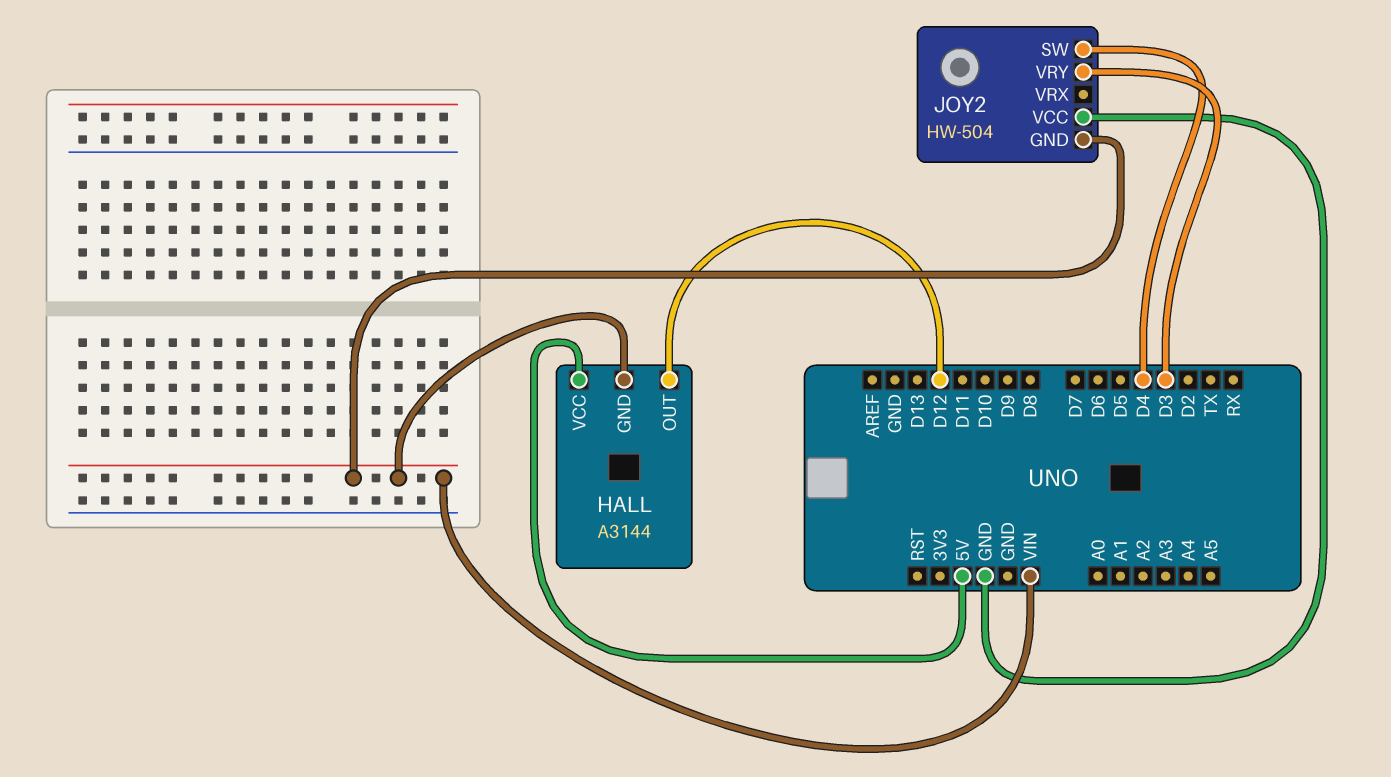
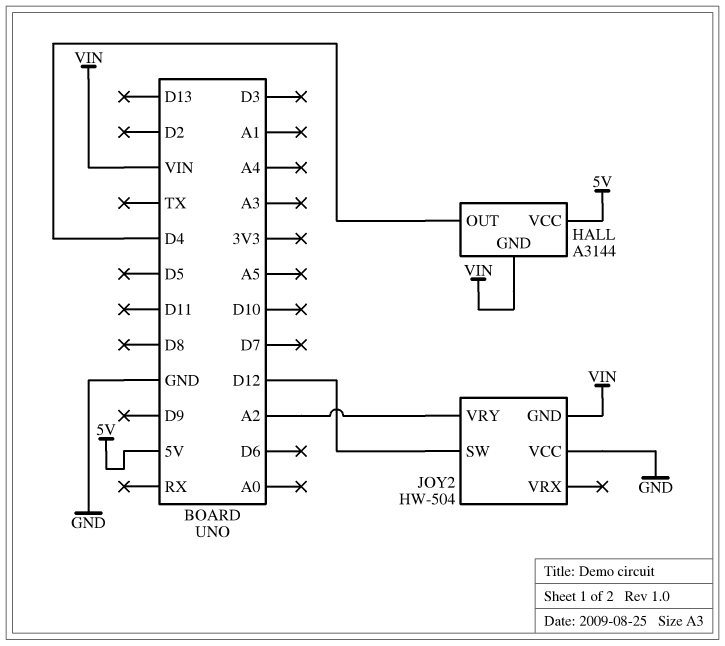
HALL pin OUT: D12 -> D4
JOY2 pin SW: D4 -> D12
JOY2 pin VRY: D3 -> A2

